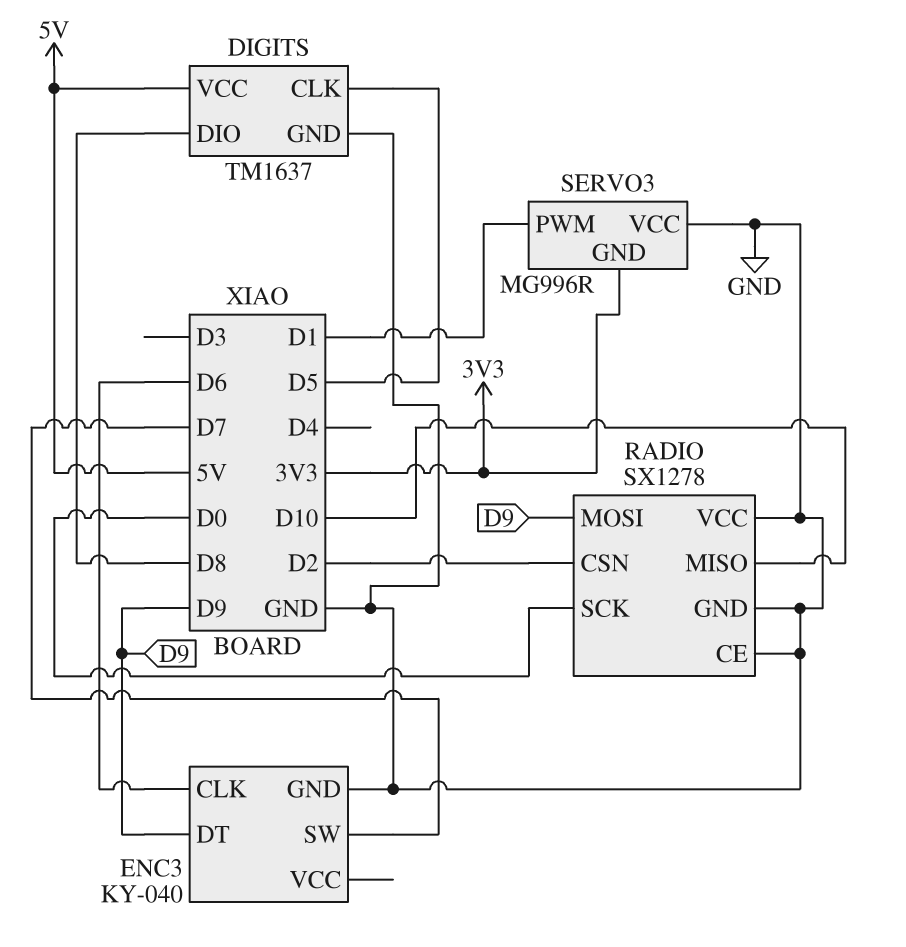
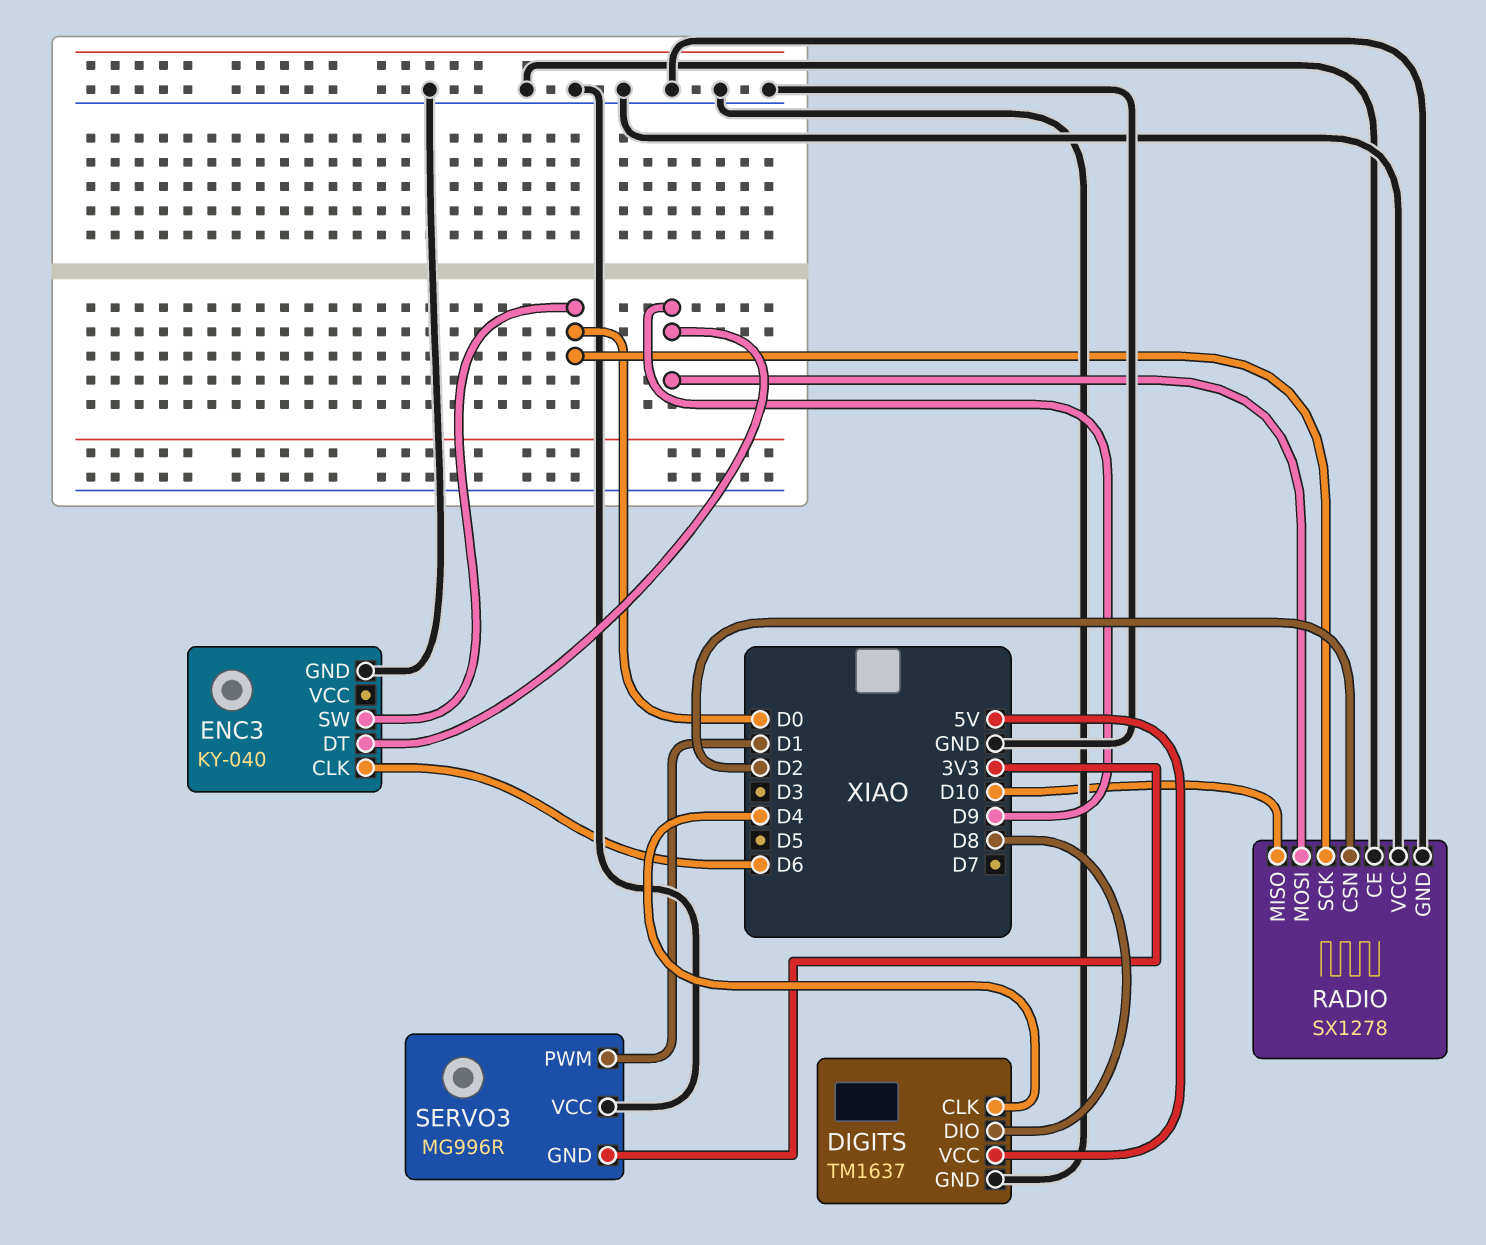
DIGITS pin CLK: D5 -> D4
ENC3 pin SW: D7 -> D0

